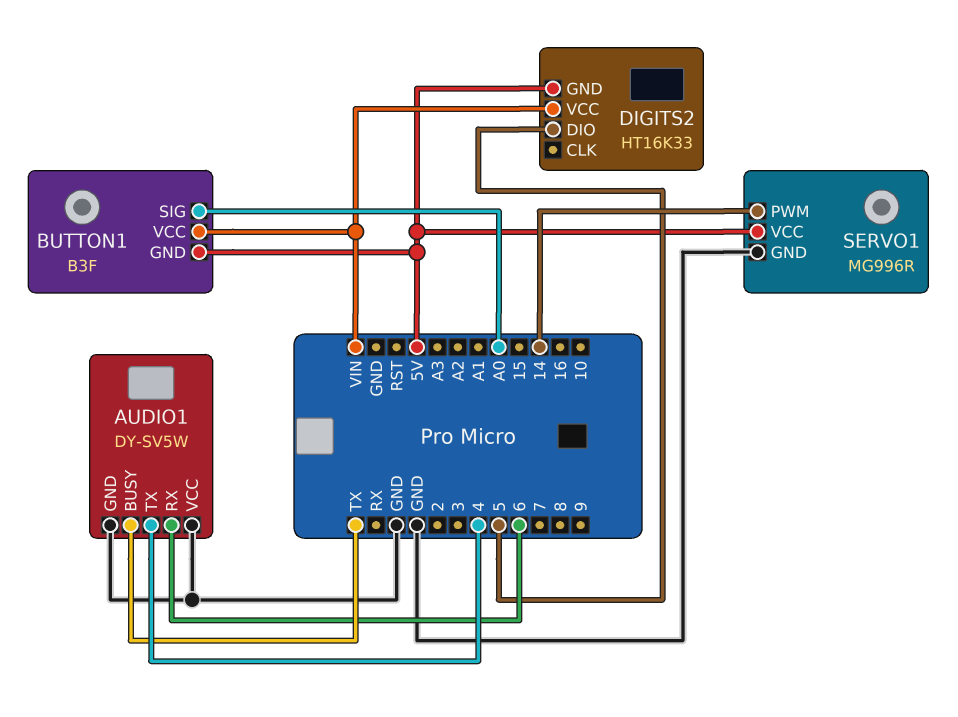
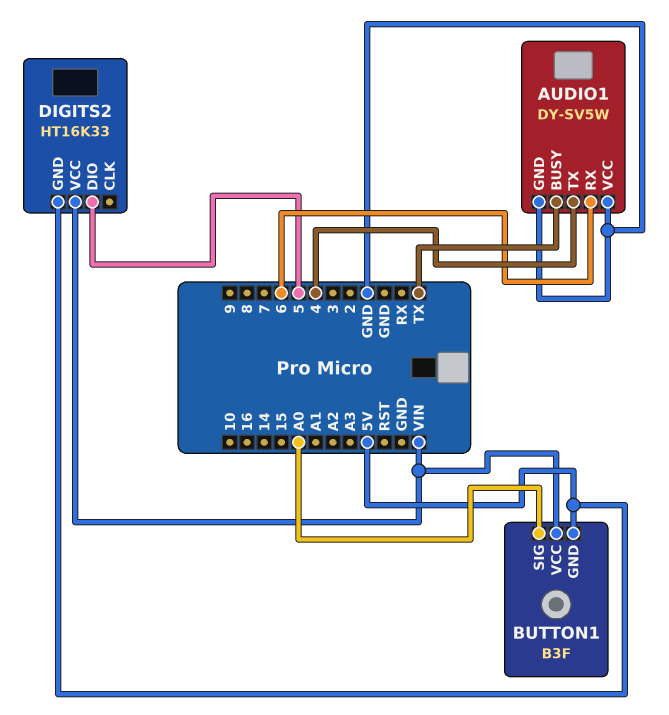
SERVO1: MG996R -> none
SERVO1 pin GND: GND -> none
SERVO1 pin PWM: 14 -> none
SERVO1 pin VCC: 5V -> none

